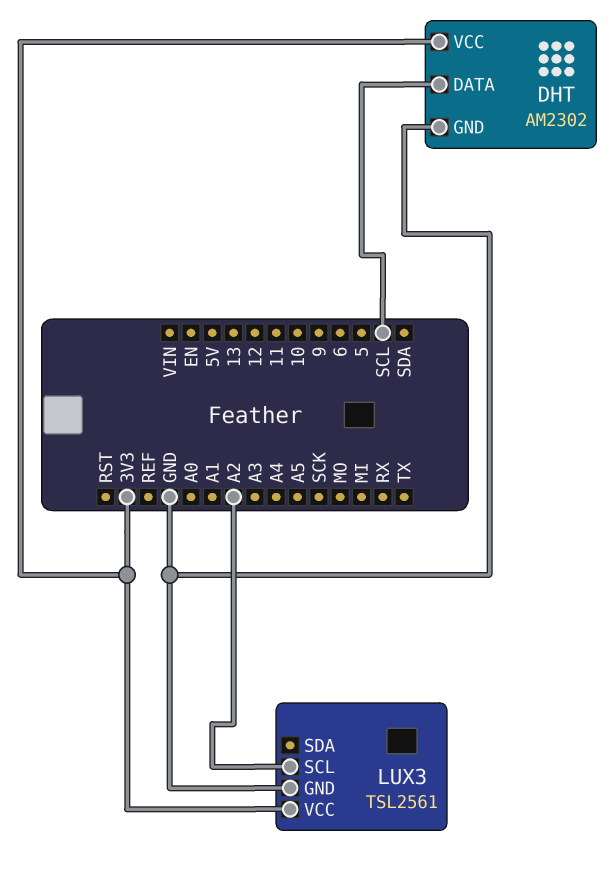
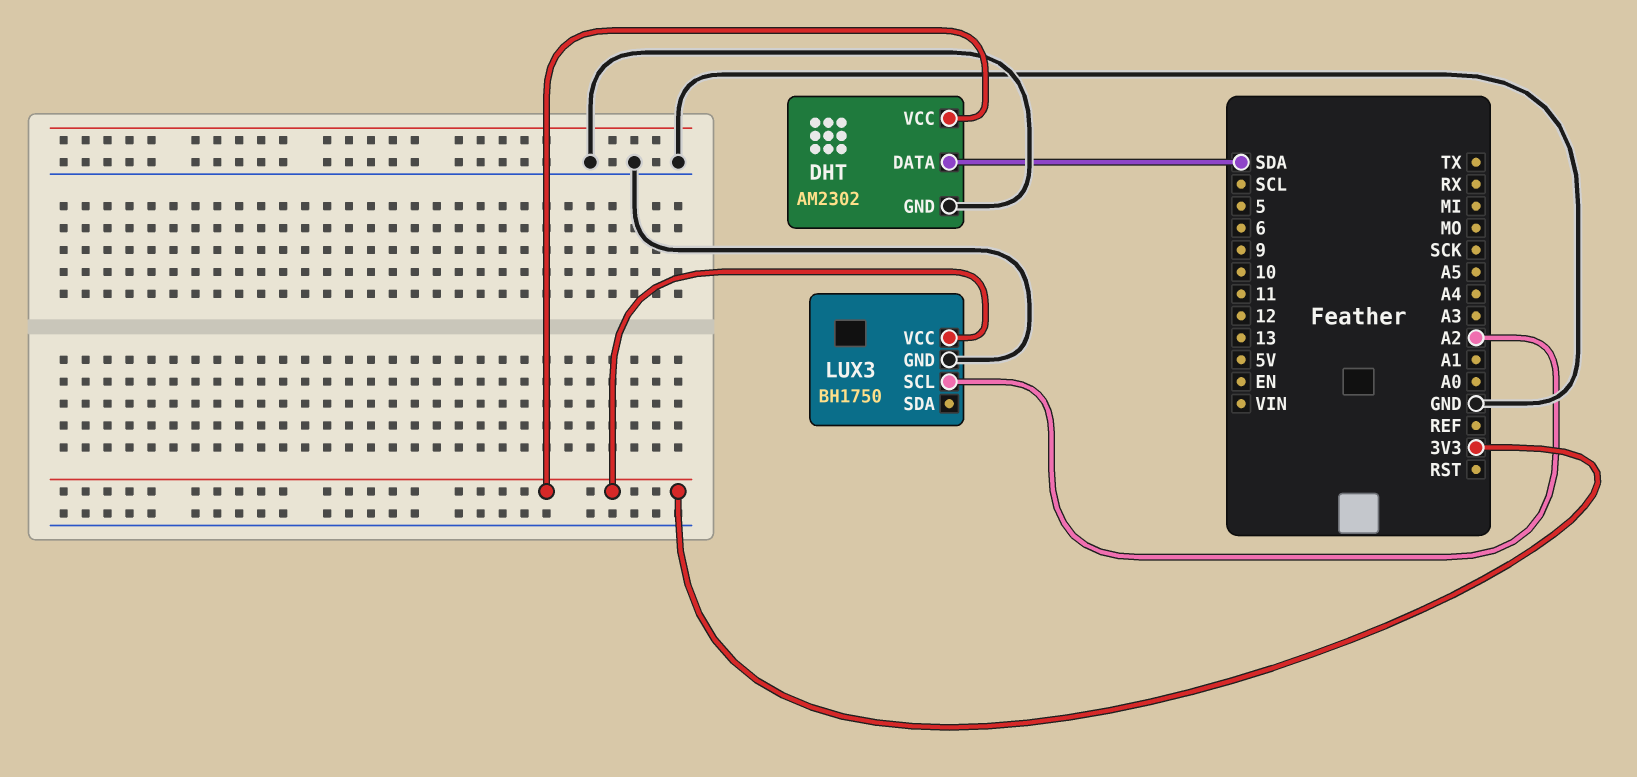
DHT pin DATA: SCL -> SDA
LUX3: TSL2561 -> BH1750

